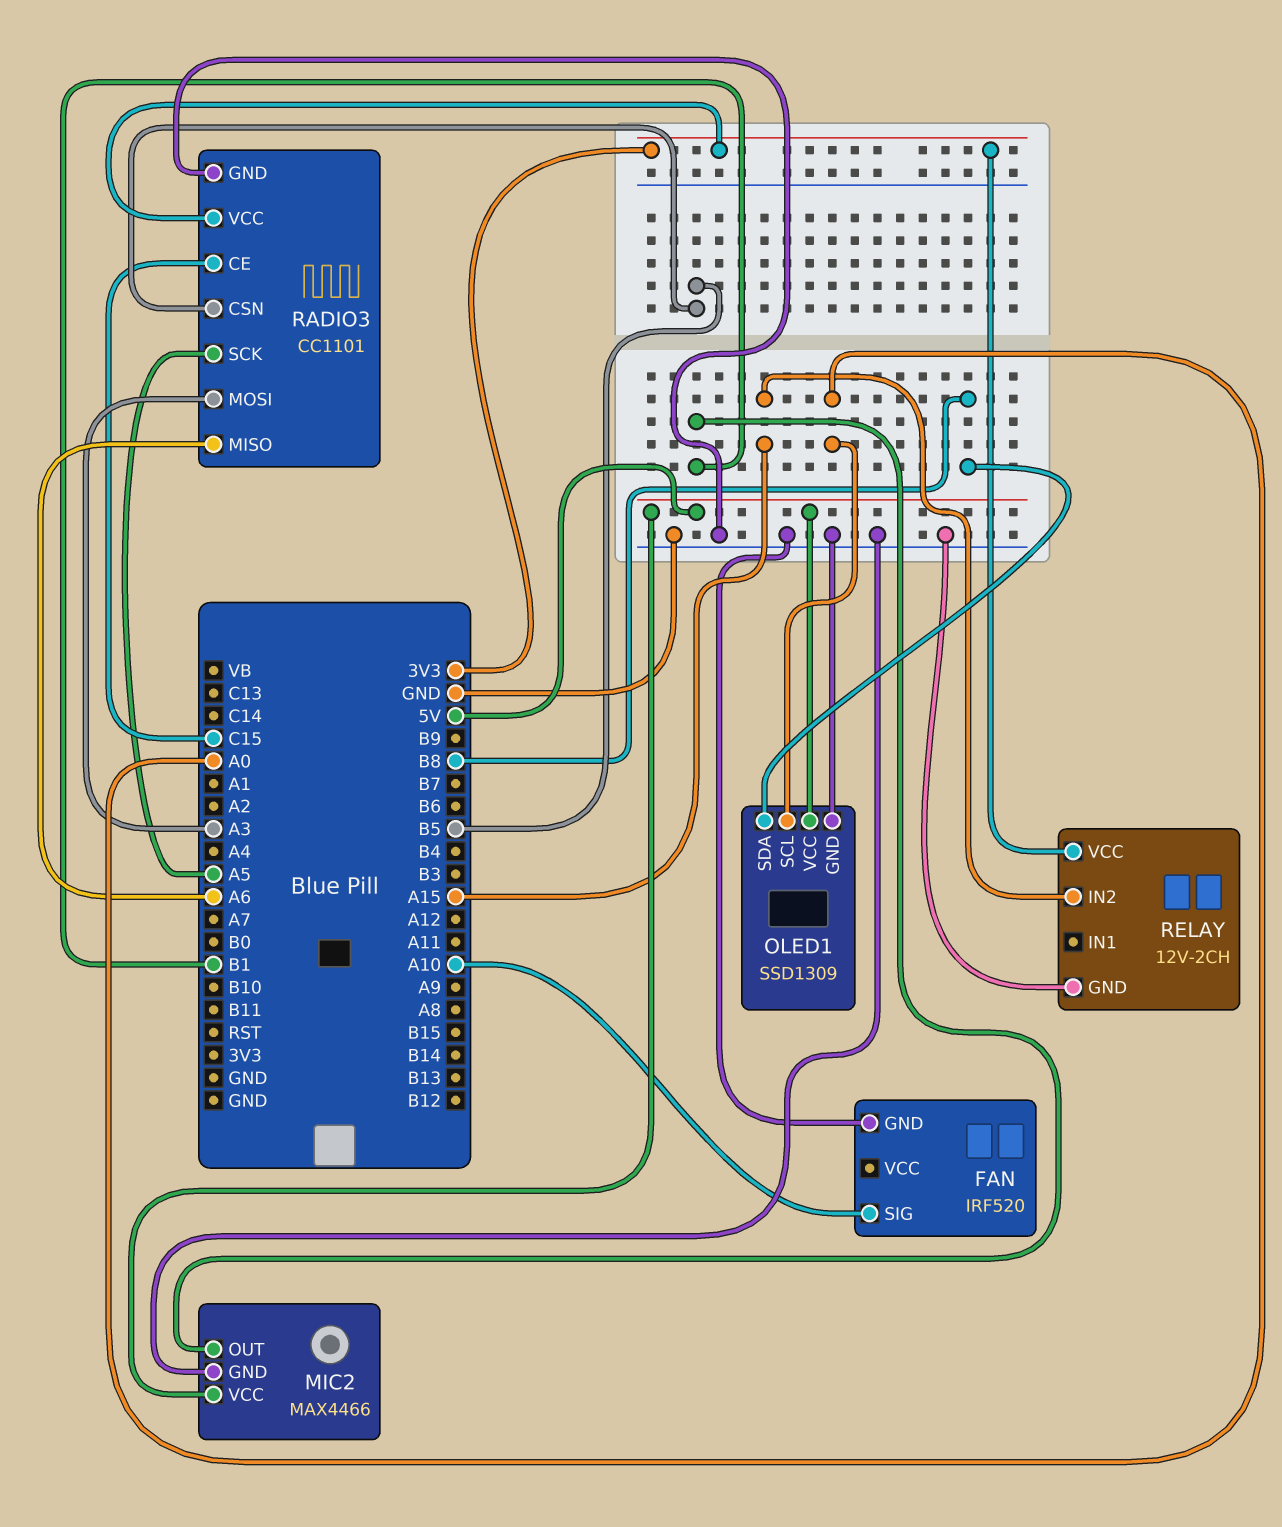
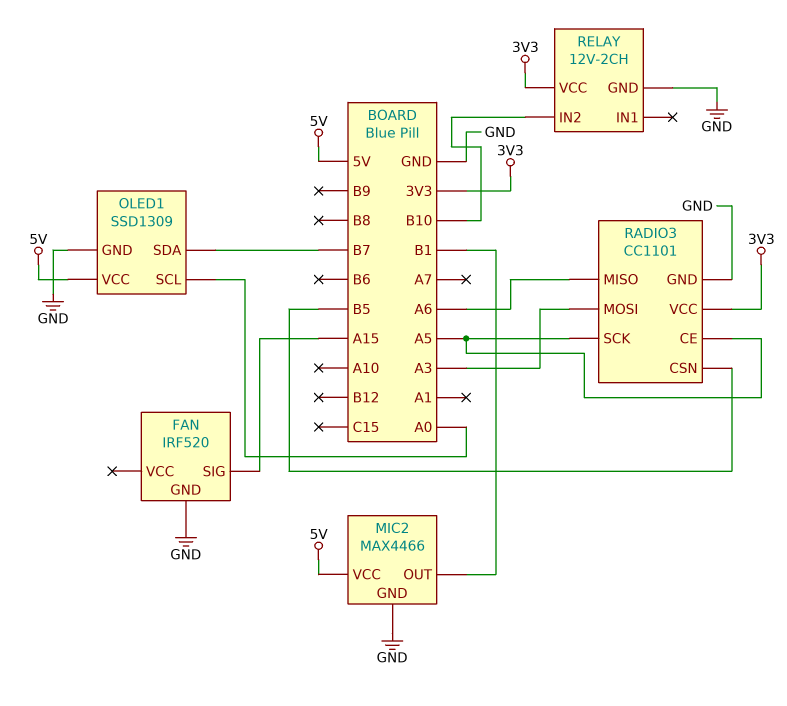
FAN pin SIG: A10 -> A15
OLED1 pin SDA: B8 -> B7
RADIO3 pin CE: C15 -> A5
RELAY pin IN2: A15 -> B10

